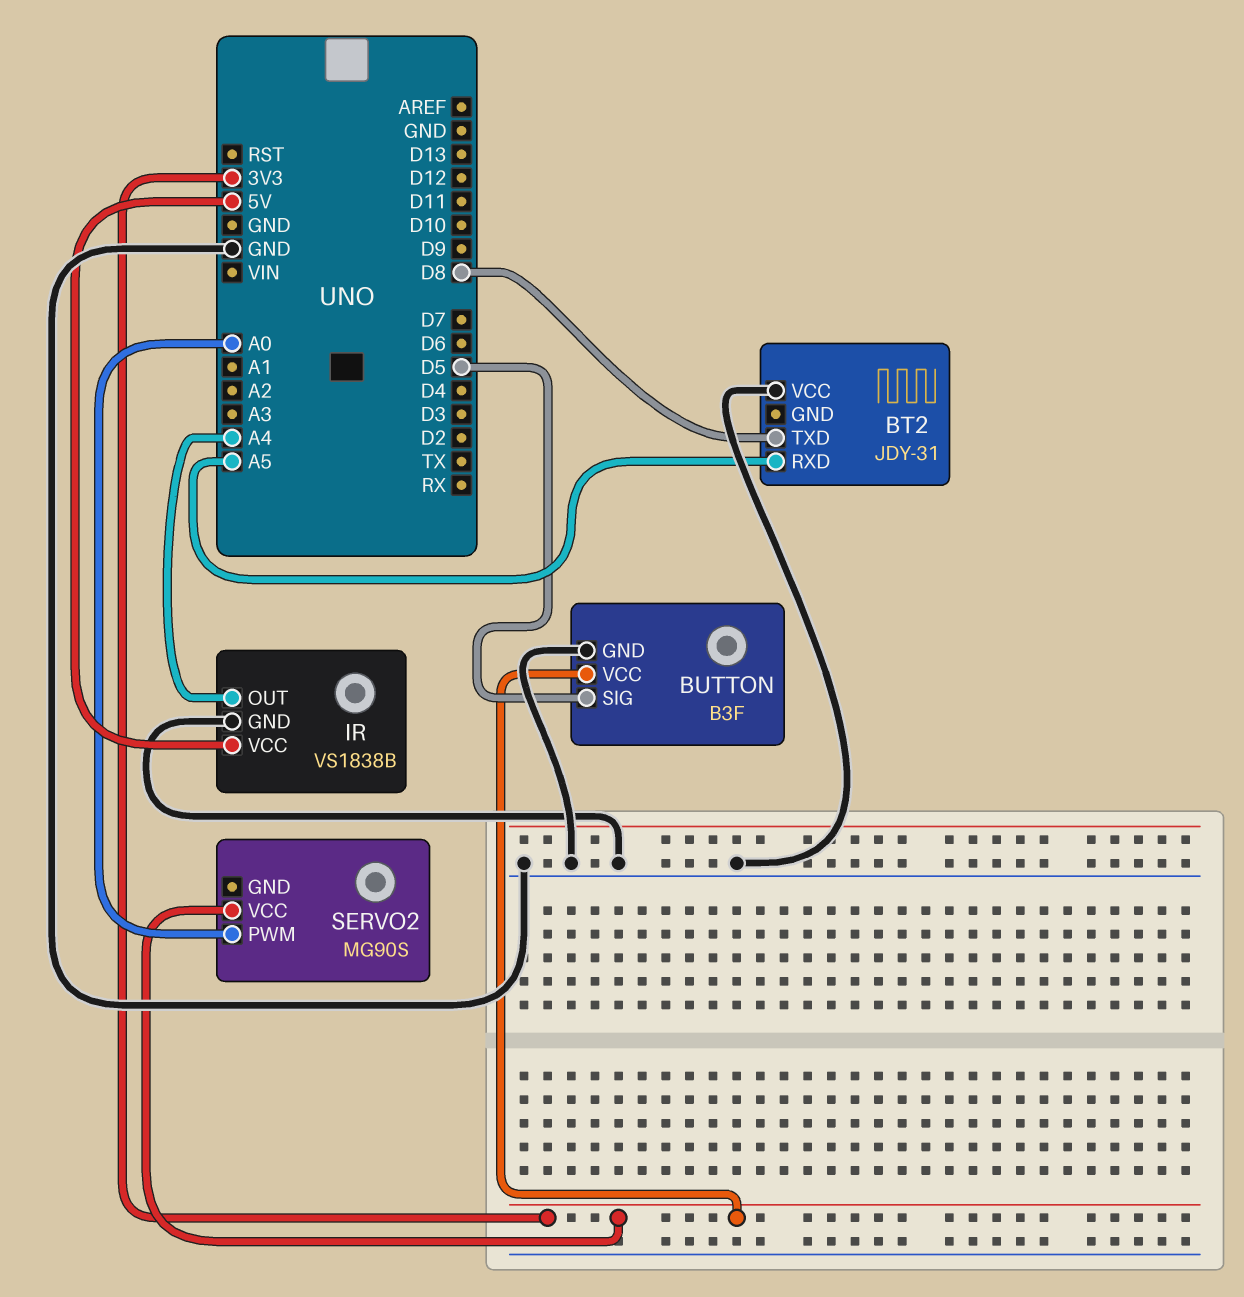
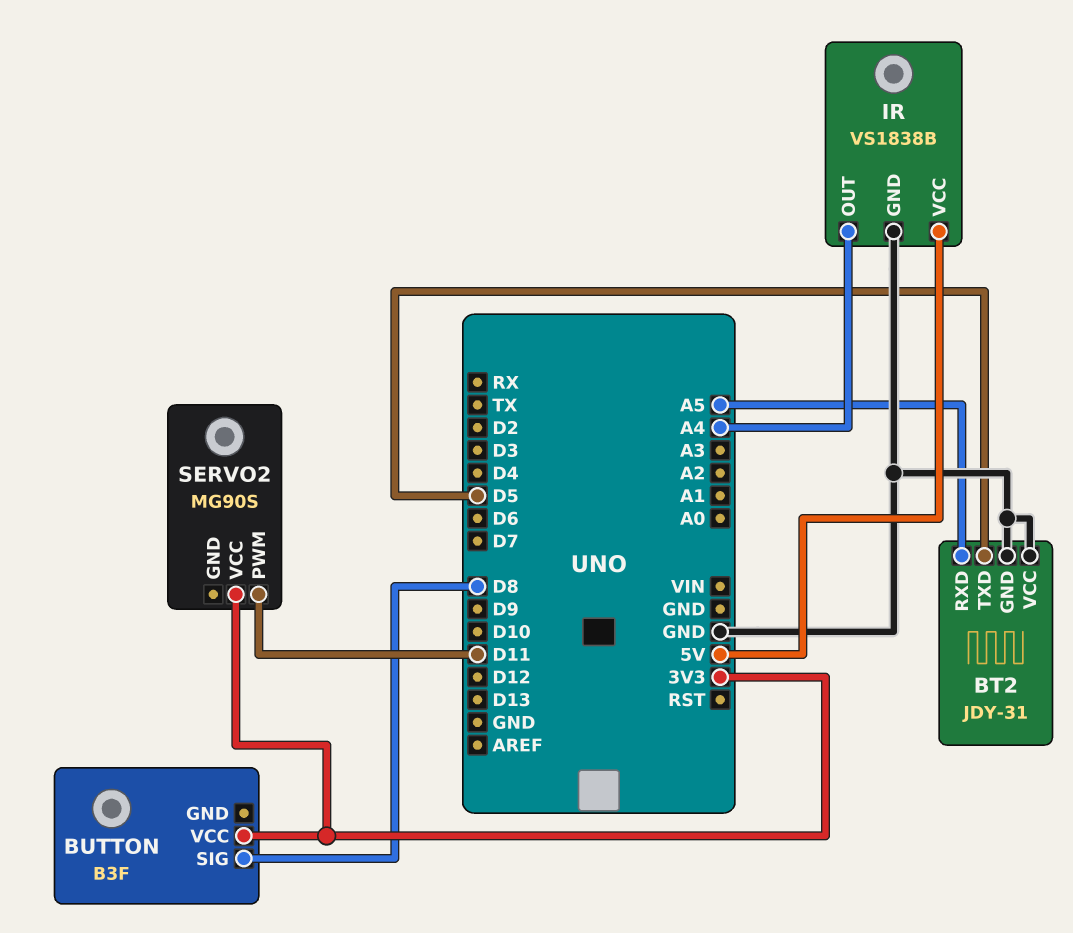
BT2 pin GND: none -> GND
BT2 pin TXD: D8 -> D5
BUTTON pin GND: GND -> none
BUTTON pin SIG: D5 -> D8
SERVO2 pin PWM: A0 -> D11

